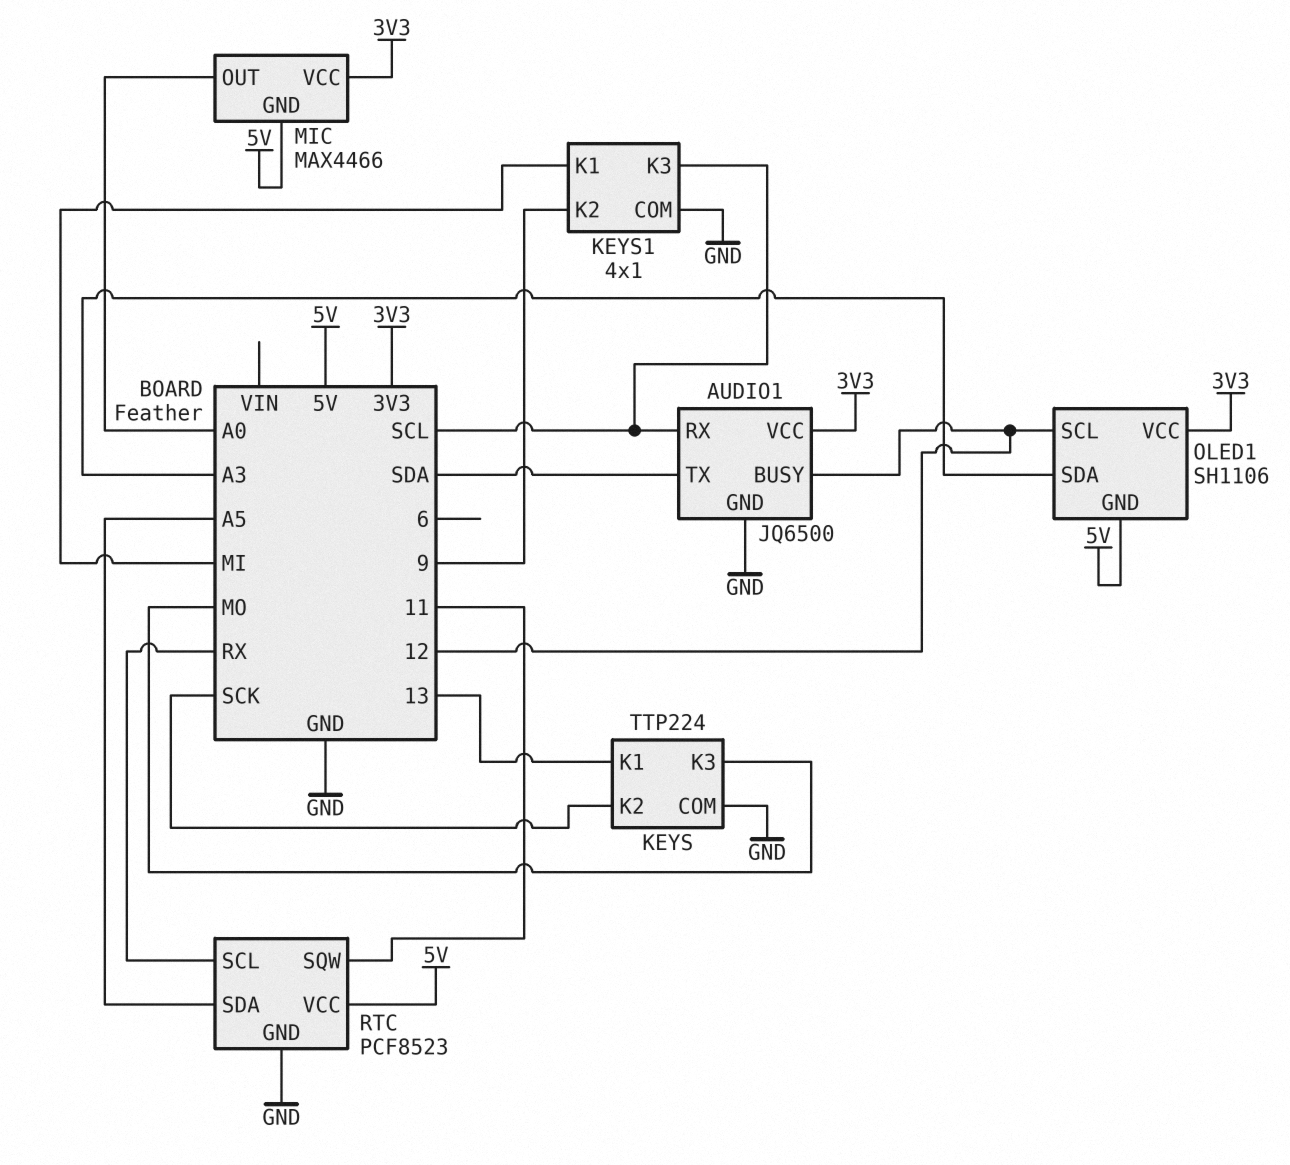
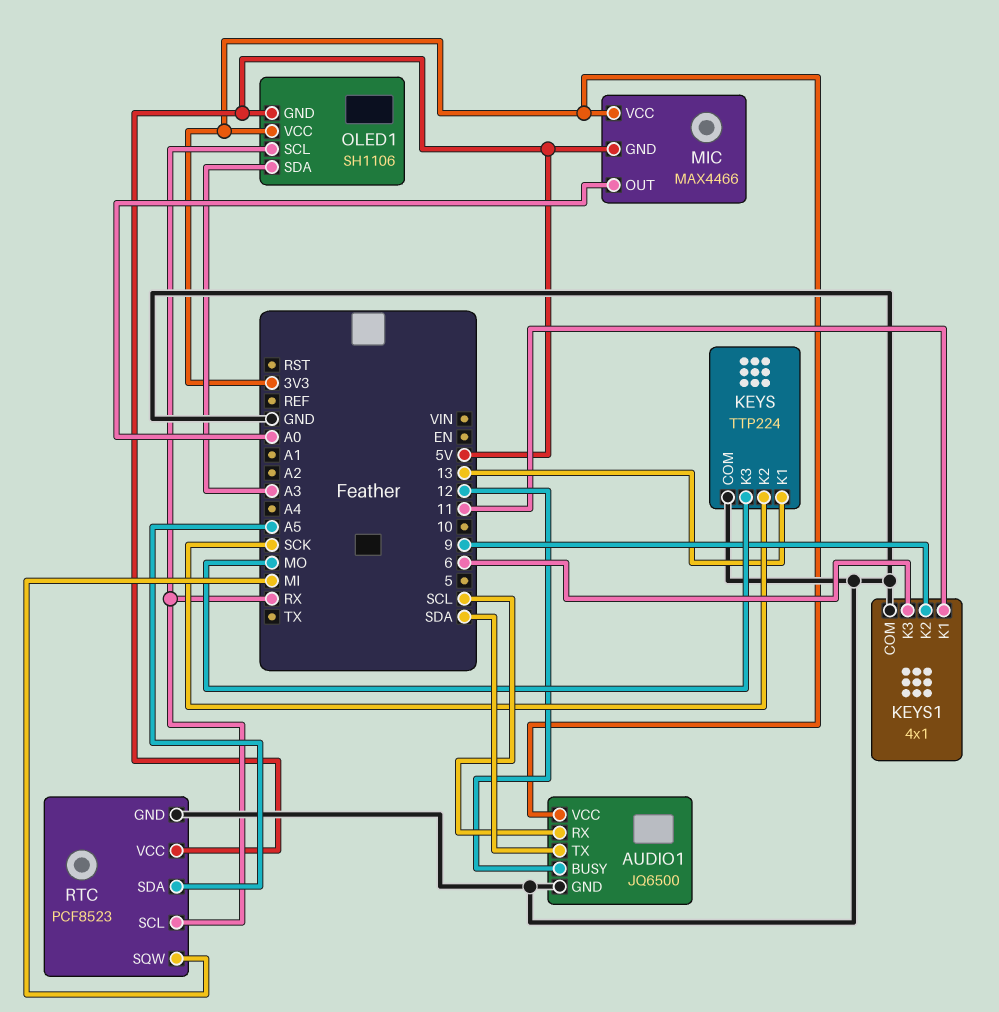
KEYS1 pin K1: MI -> 11
KEYS1 pin K3: SCL -> 6
OLED1 pin SCL: 12 -> RX
RTC pin SQW: 11 -> MI

